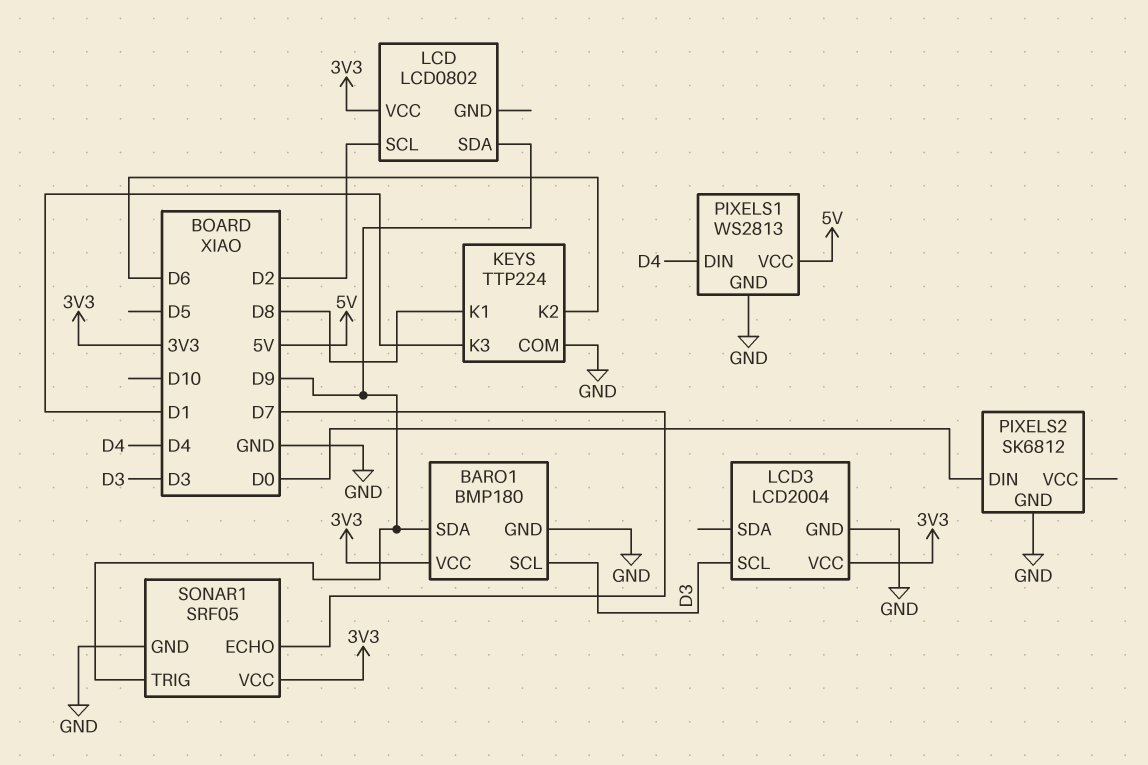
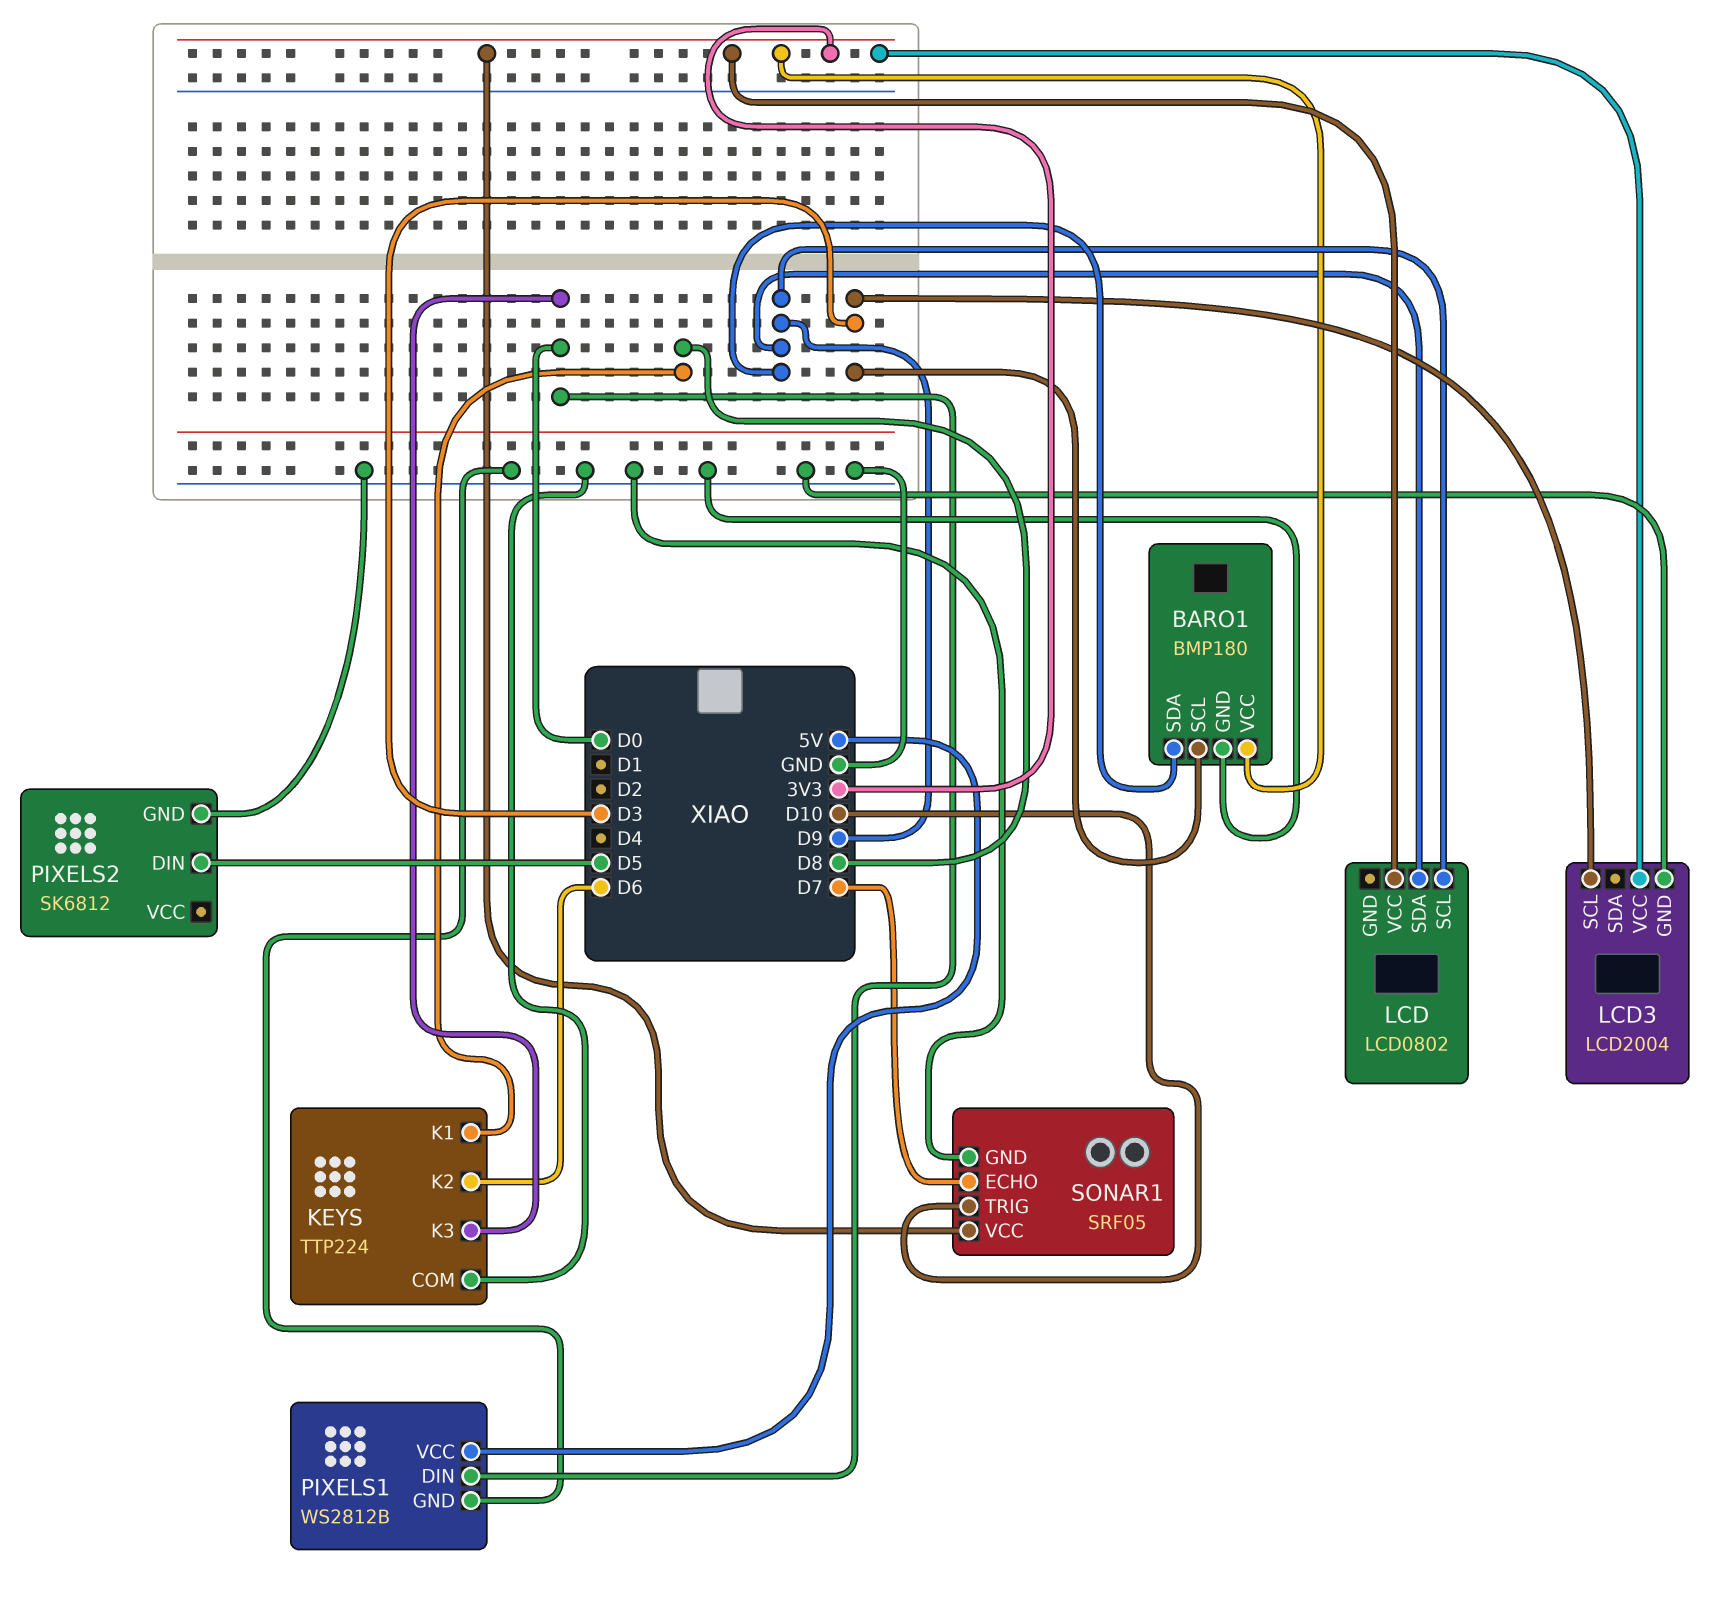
KEYS pin K3: D1 -> D0
LCD pin SCL: D2 -> D9
PIXELS1: WS2813 -> WS2812B
PIXELS1 pin DIN: D4 -> D0
PIXELS2 pin DIN: D0 -> D5
SONAR1 pin TRIG: D9 -> D10

